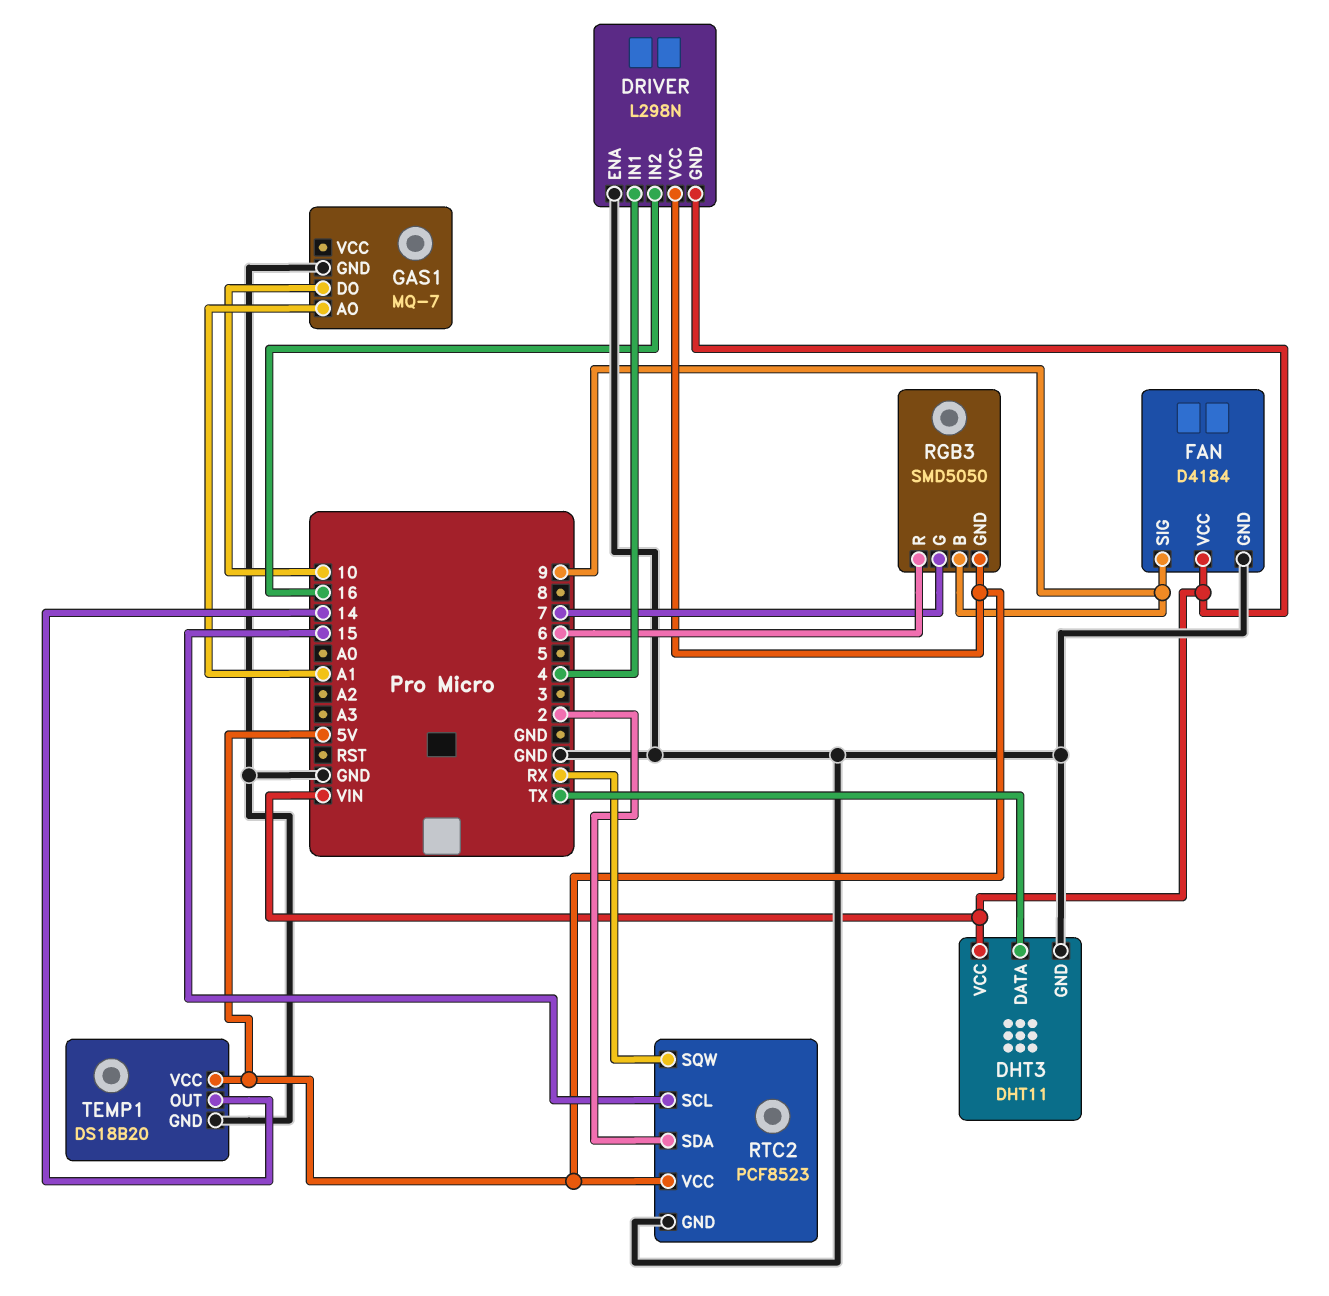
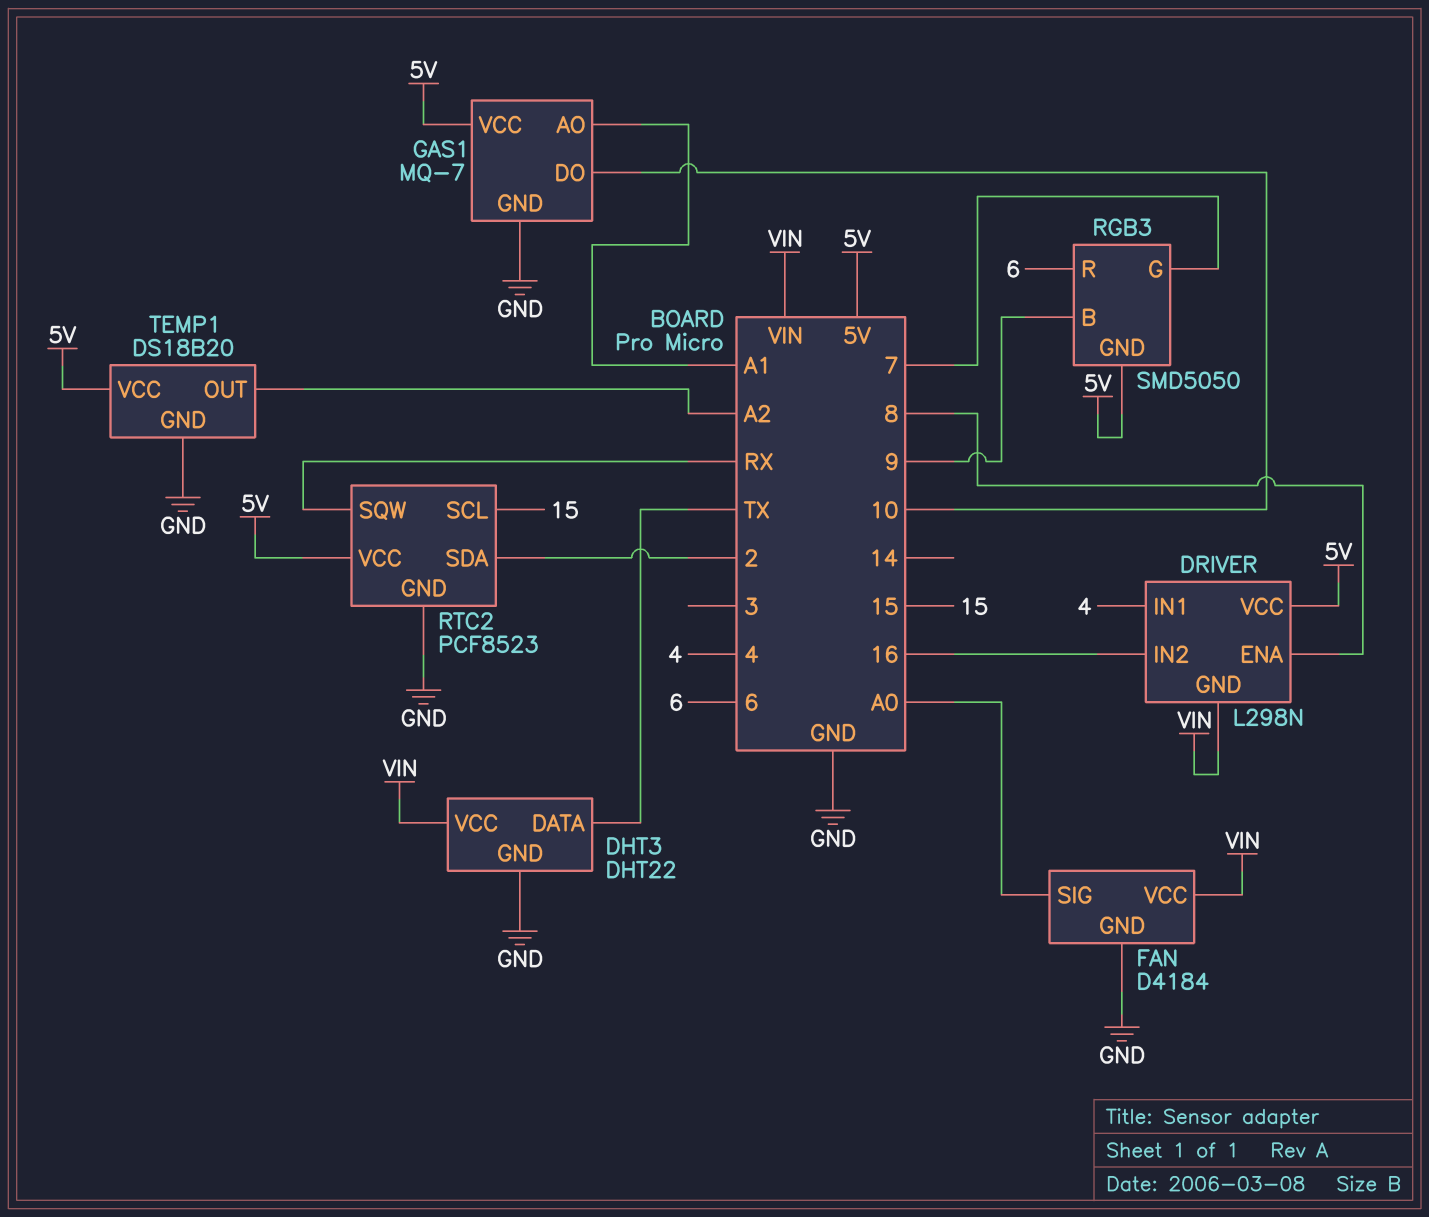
DHT3: DHT11 -> DHT22
DRIVER pin ENA: GND -> 8
FAN pin SIG: 9 -> A0
GAS1 pin VCC: none -> 5V
TEMP1 pin OUT: 14 -> A2

